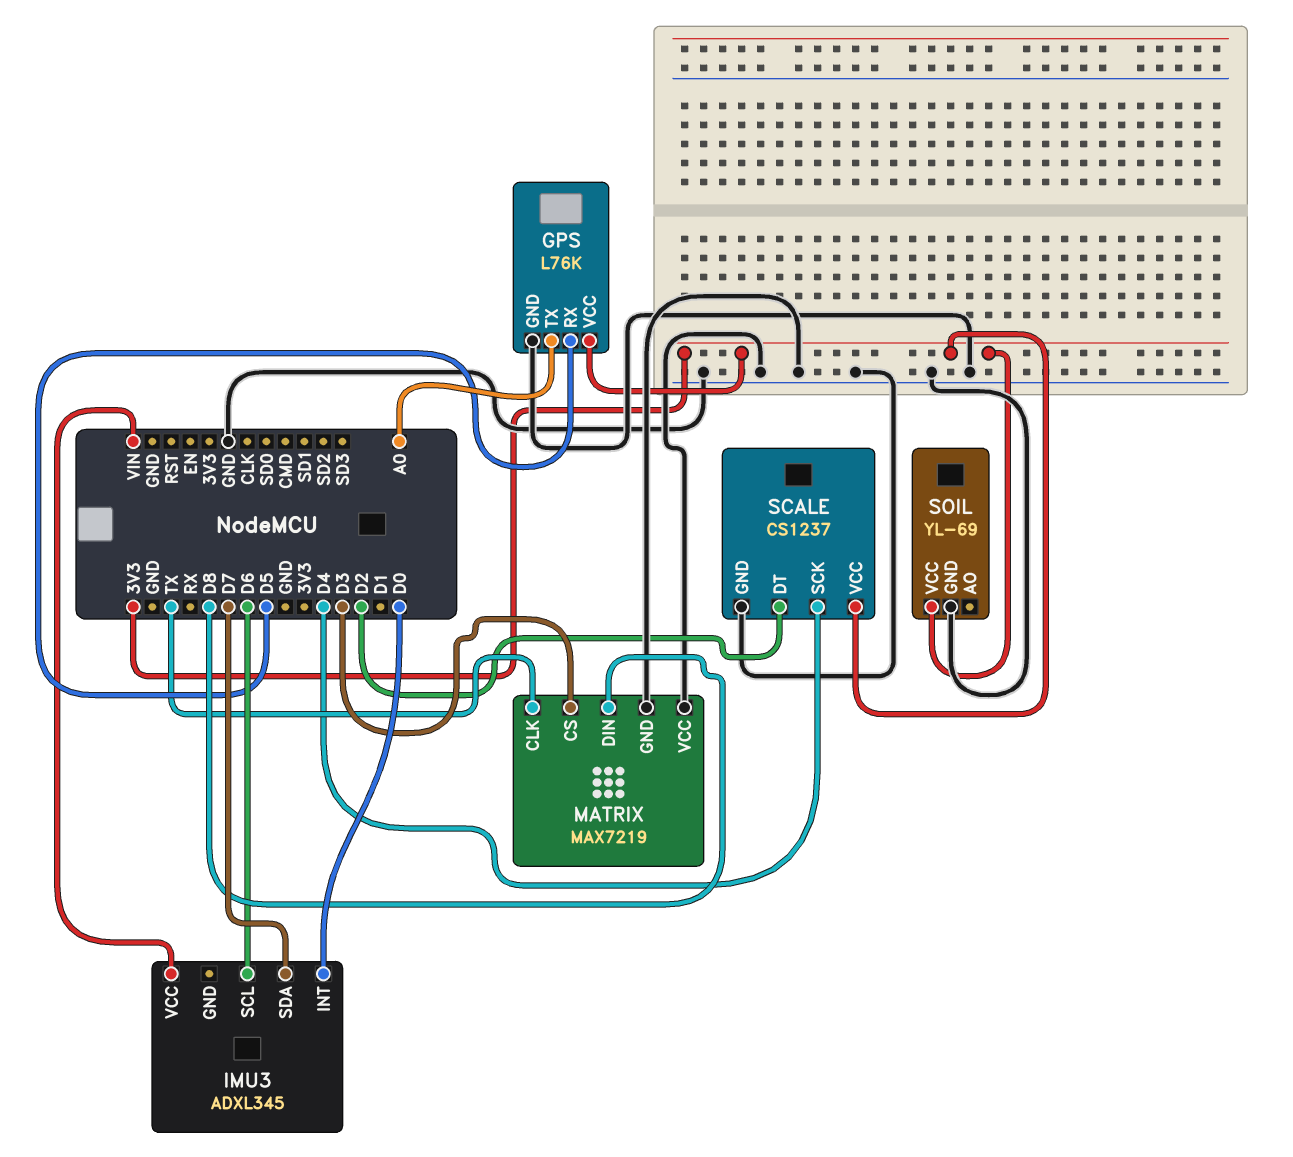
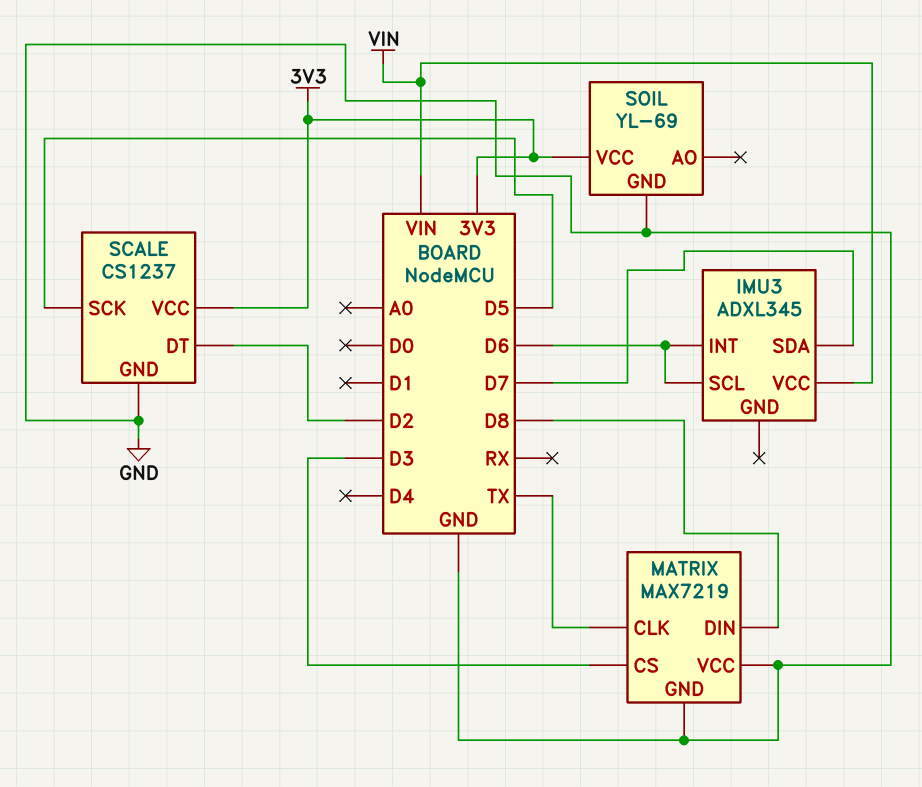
GPS: L76K -> none
GPS pin GND: GND -> none
GPS pin RX: D5 -> none
GPS pin TX: A0 -> none
GPS pin VCC: 3V3 -> none
IMU3 pin INT: D0 -> D6
SCALE pin SCK: D4 -> D5

